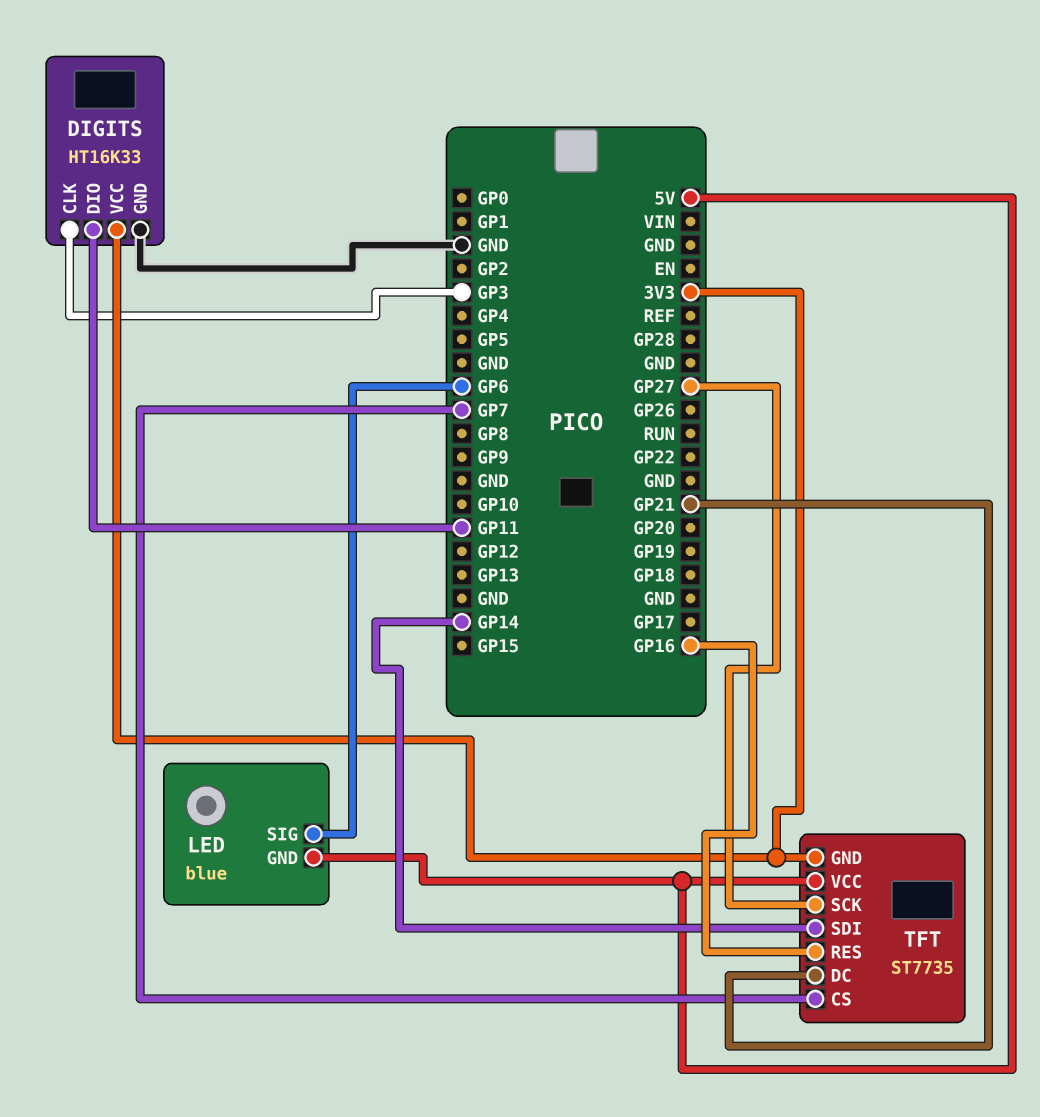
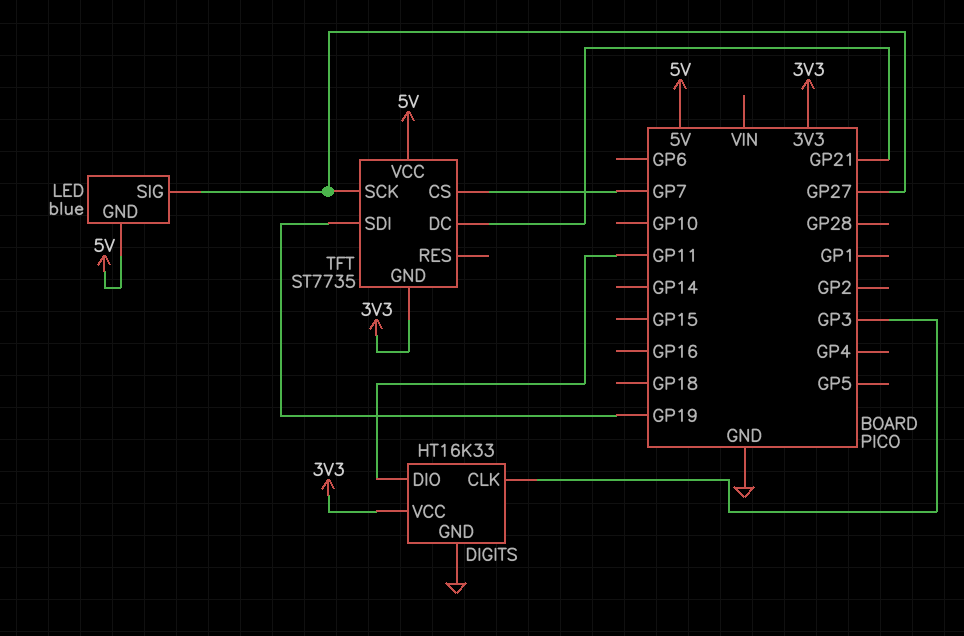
LED pin SIG: GP6 -> GP27
TFT pin RES: GP16 -> none
TFT pin SDI: GP14 -> GP19

